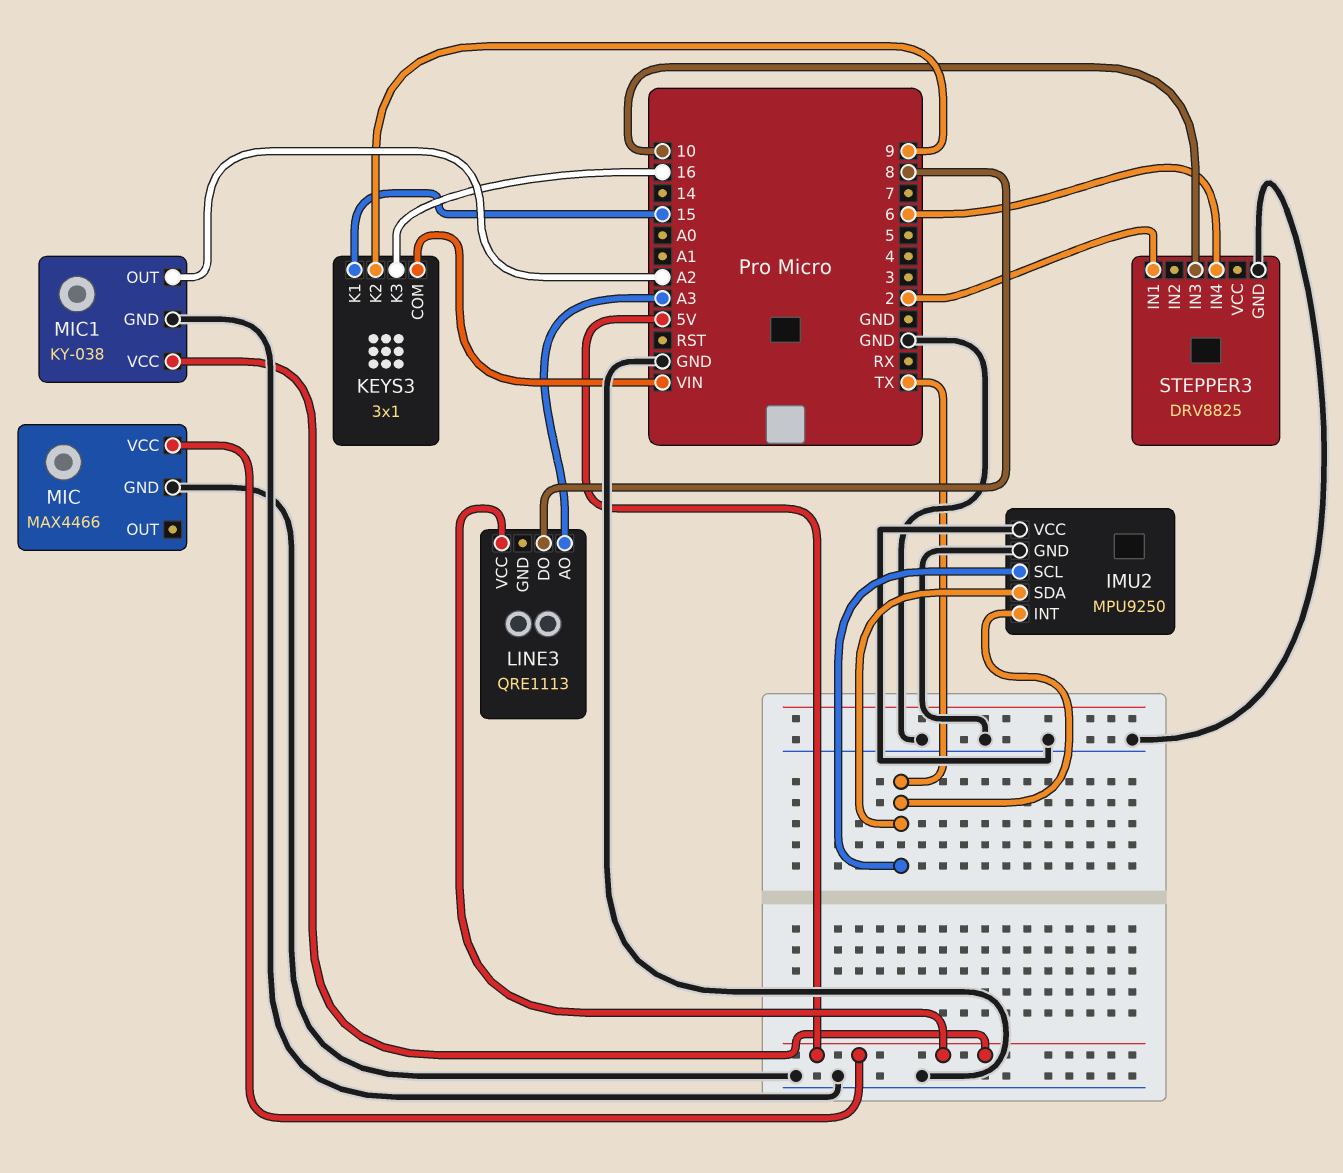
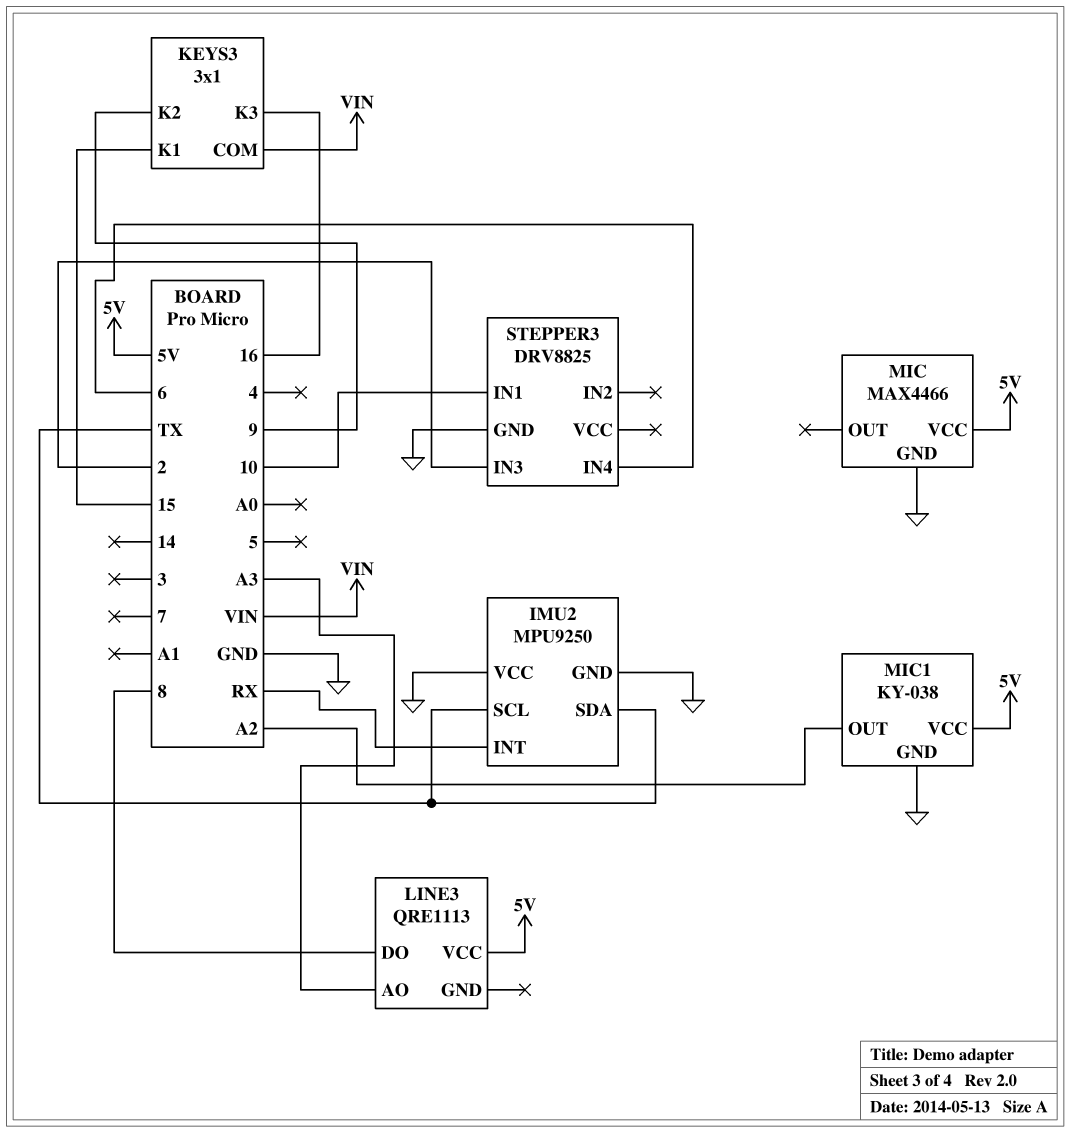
IMU2 pin INT: TX -> RX
STEPPER3 pin IN1: 2 -> 10
STEPPER3 pin IN3: 10 -> 2

